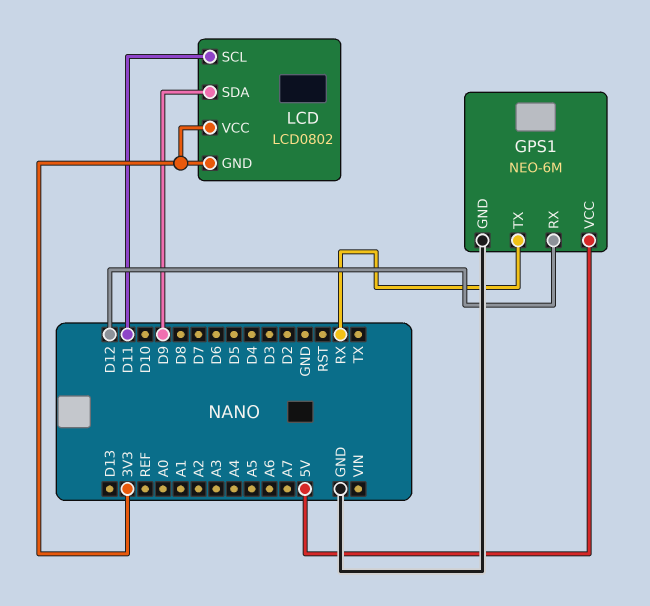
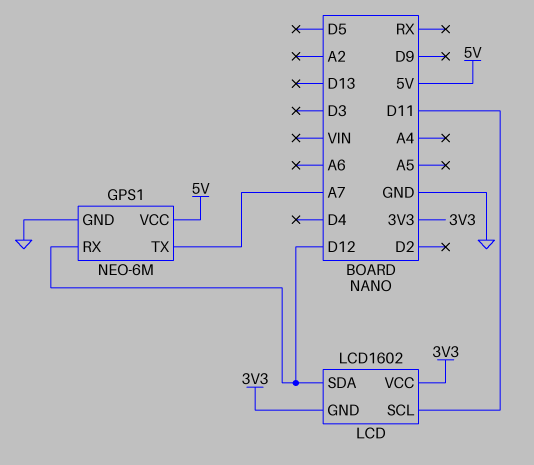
GPS1 pin TX: RX -> A7
LCD: LCD0802 -> LCD1602
LCD pin SDA: D9 -> D12

